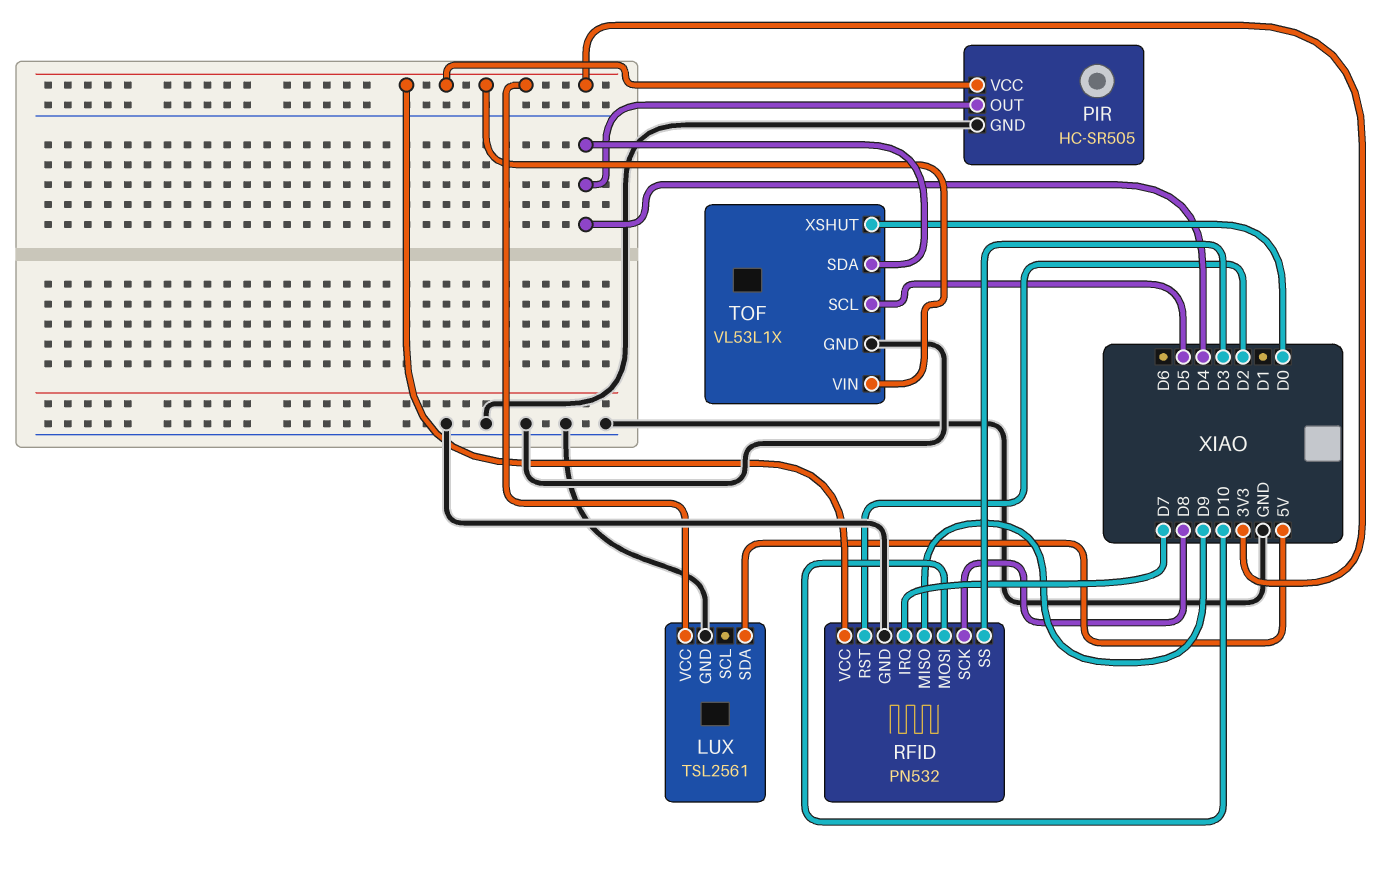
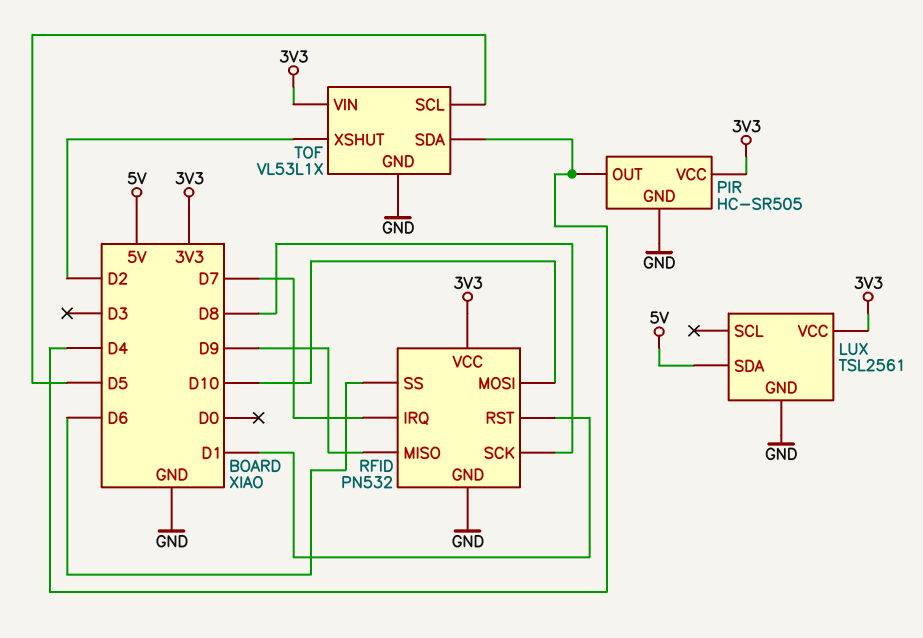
RFID pin RST: D2 -> D1
RFID pin SS: D3 -> D6
TOF pin XSHUT: D0 -> D2

